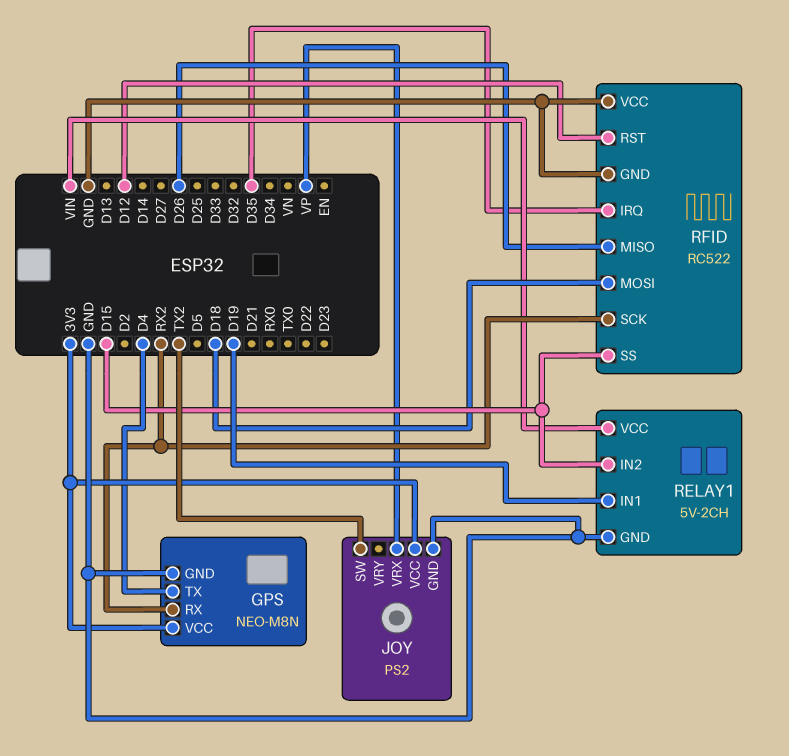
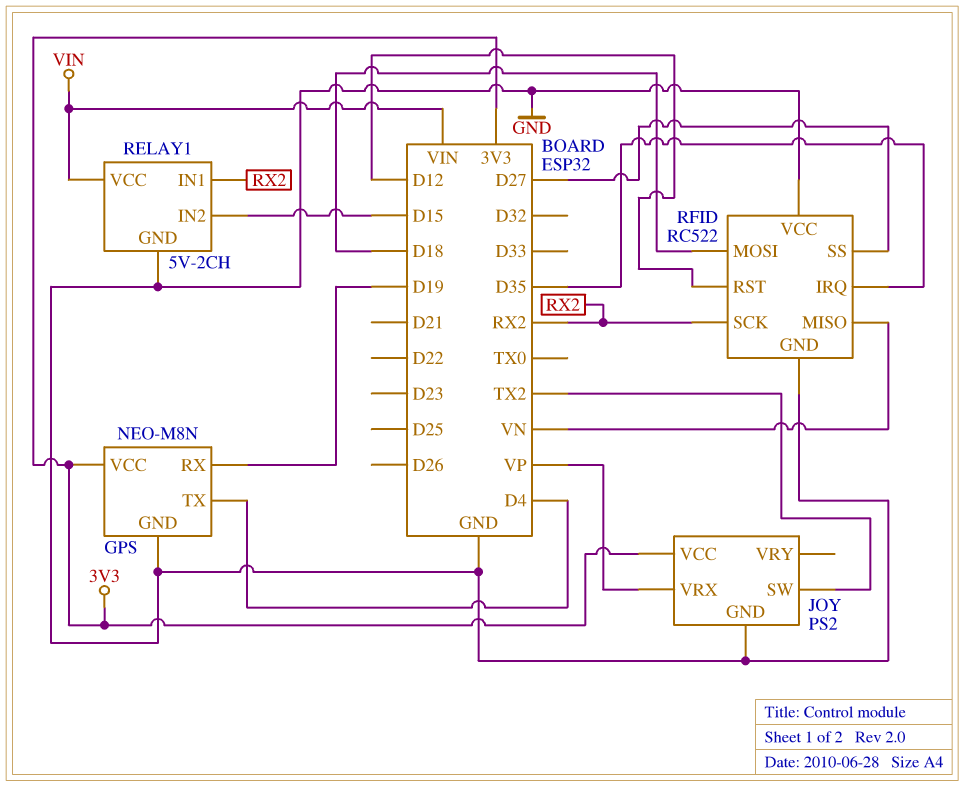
GPS pin RX: RX2 -> D19
RELAY1 pin IN1: D19 -> RX2
RFID pin MISO: D26 -> VN
RFID pin SS: D15 -> D27

